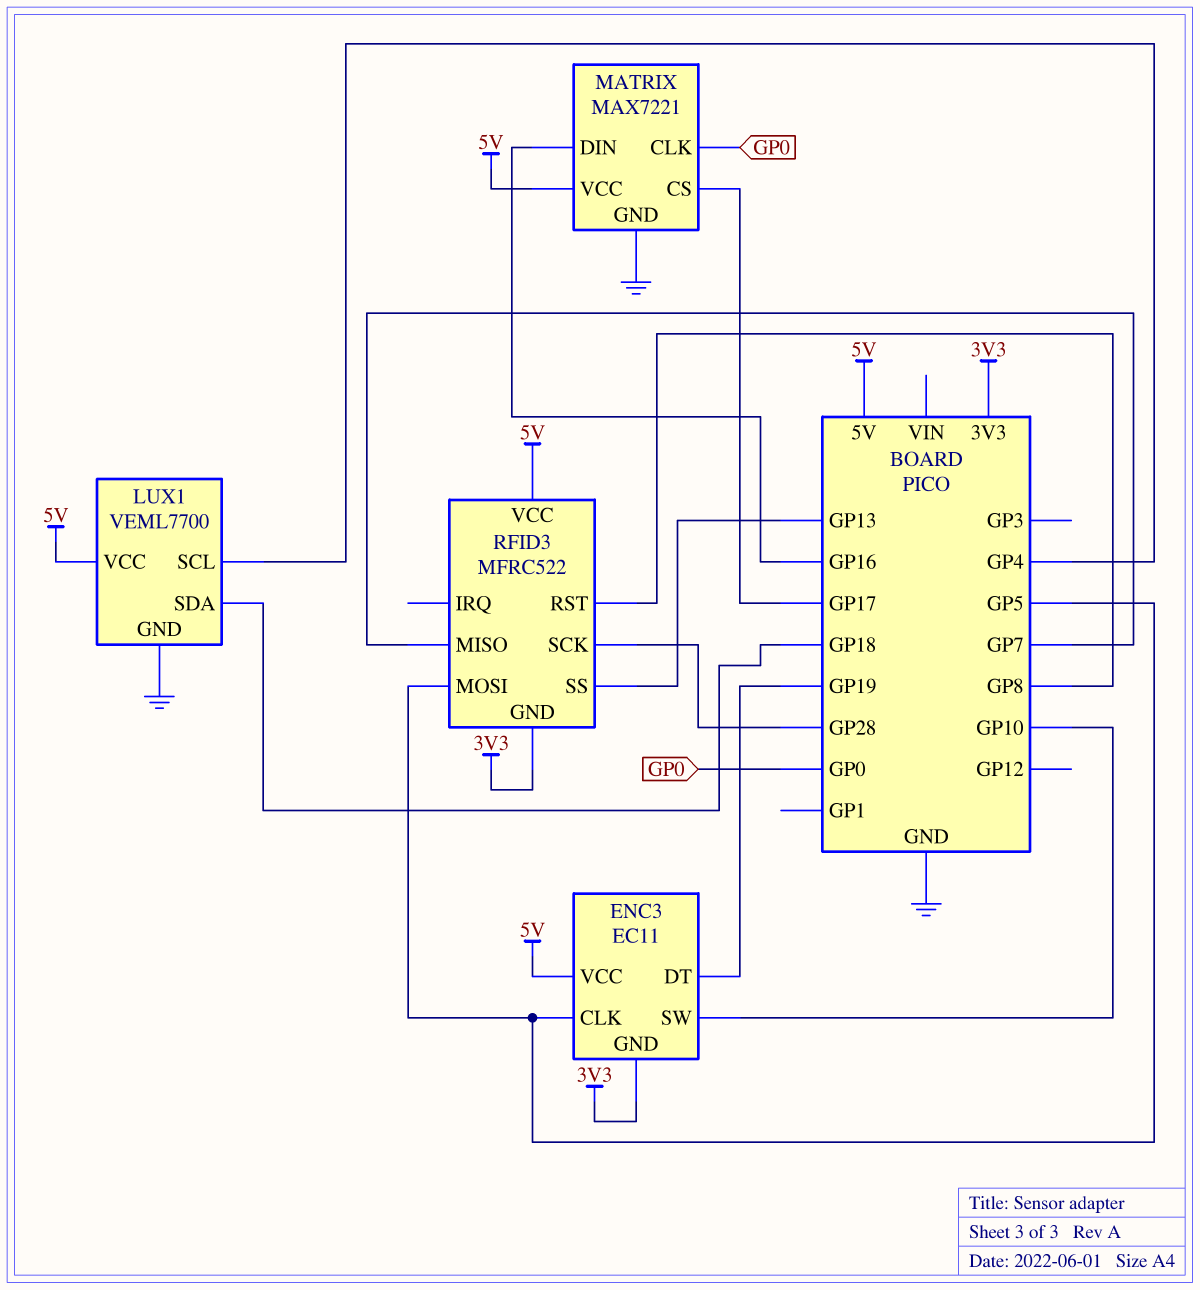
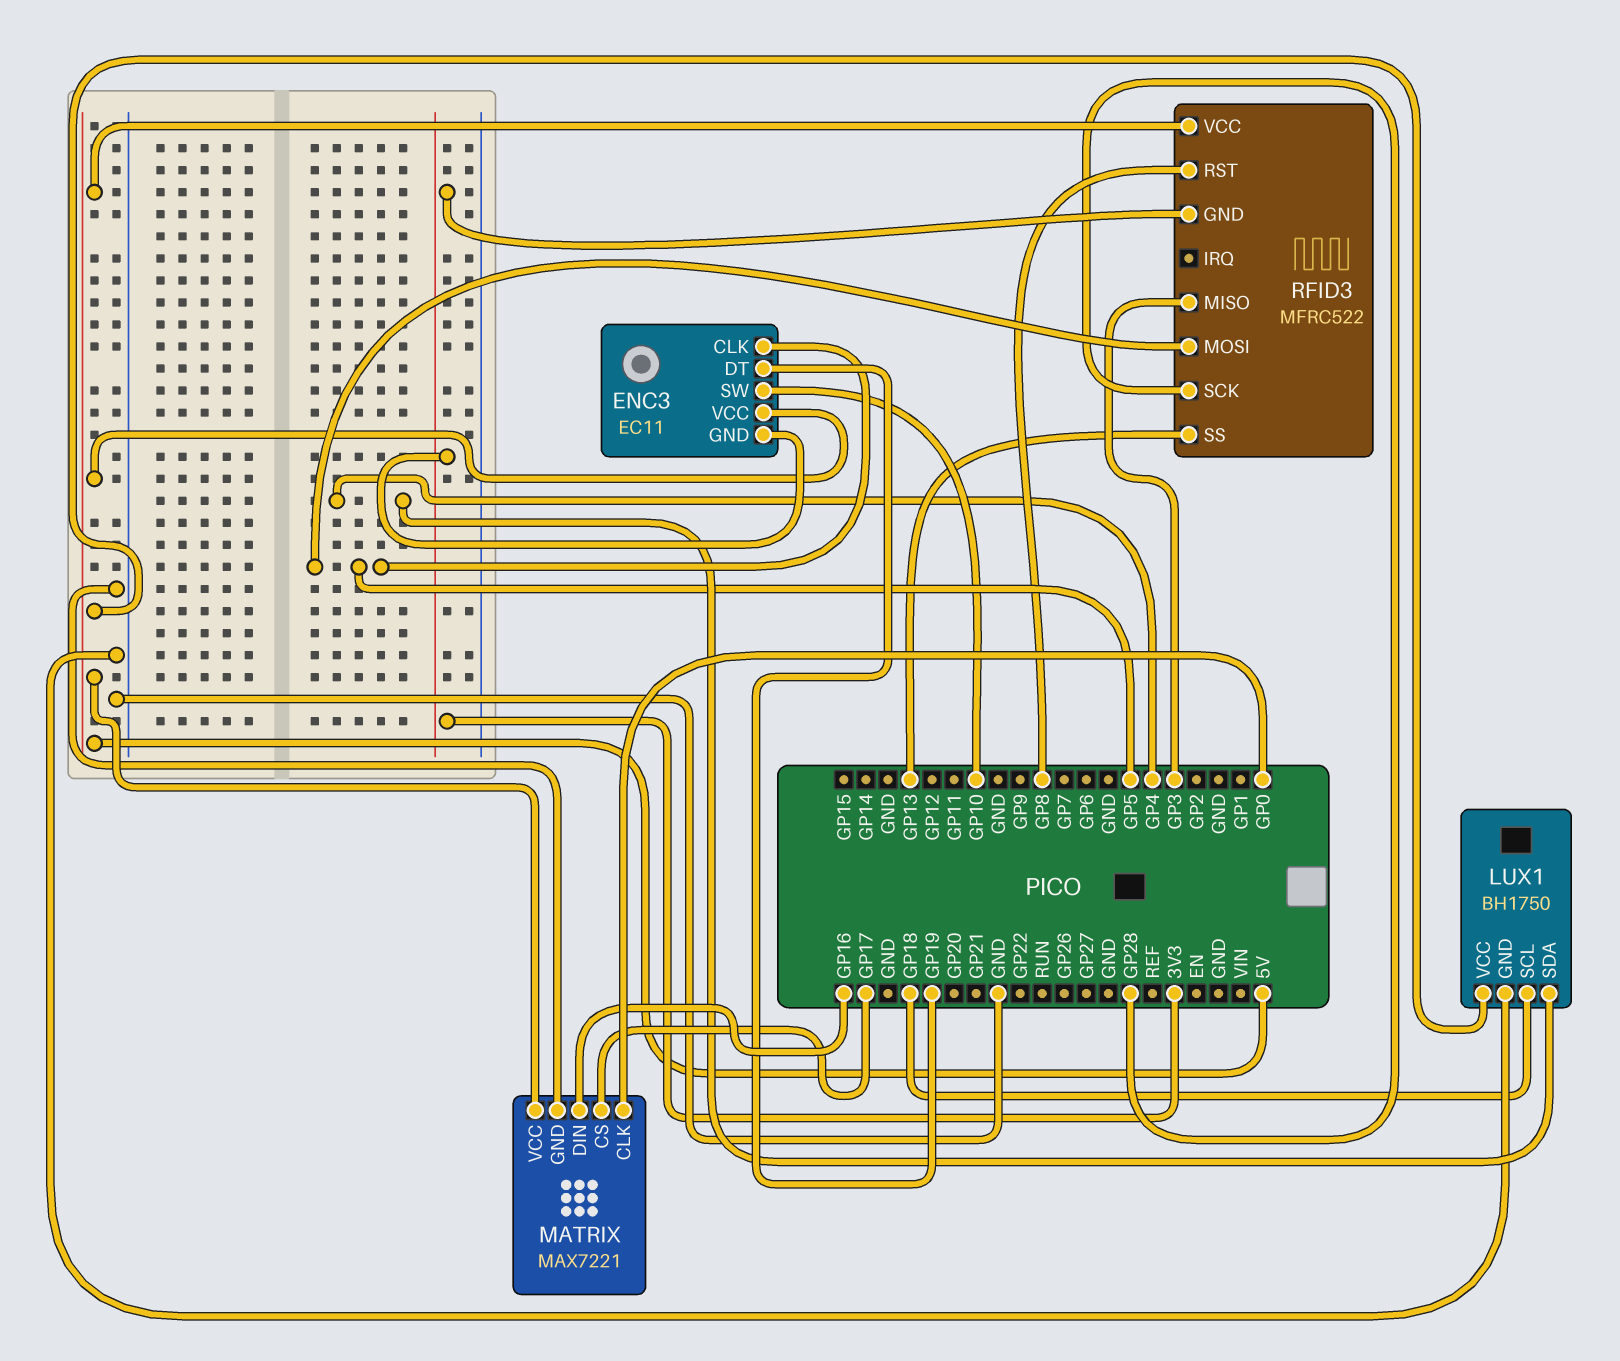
LUX1: VEML7700 -> BH1750
LUX1 pin SCL: GP4 -> GP18
LUX1 pin SDA: GP18 -> GP4
RFID3 pin MISO: GP7 -> GP3

